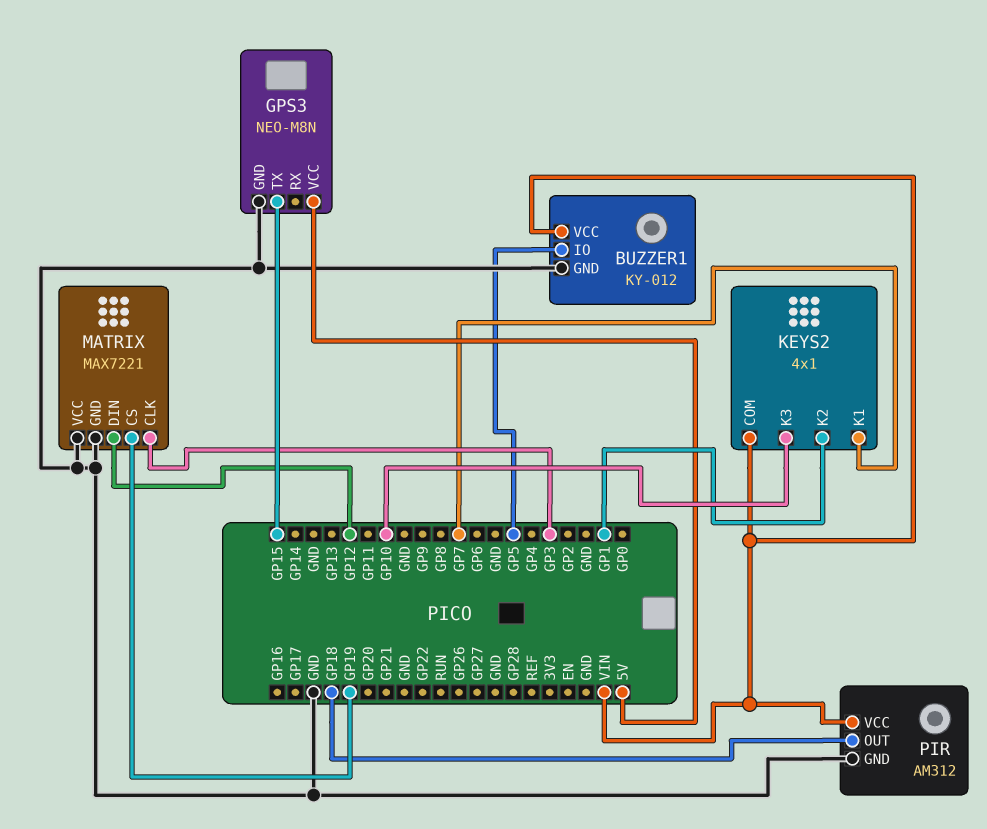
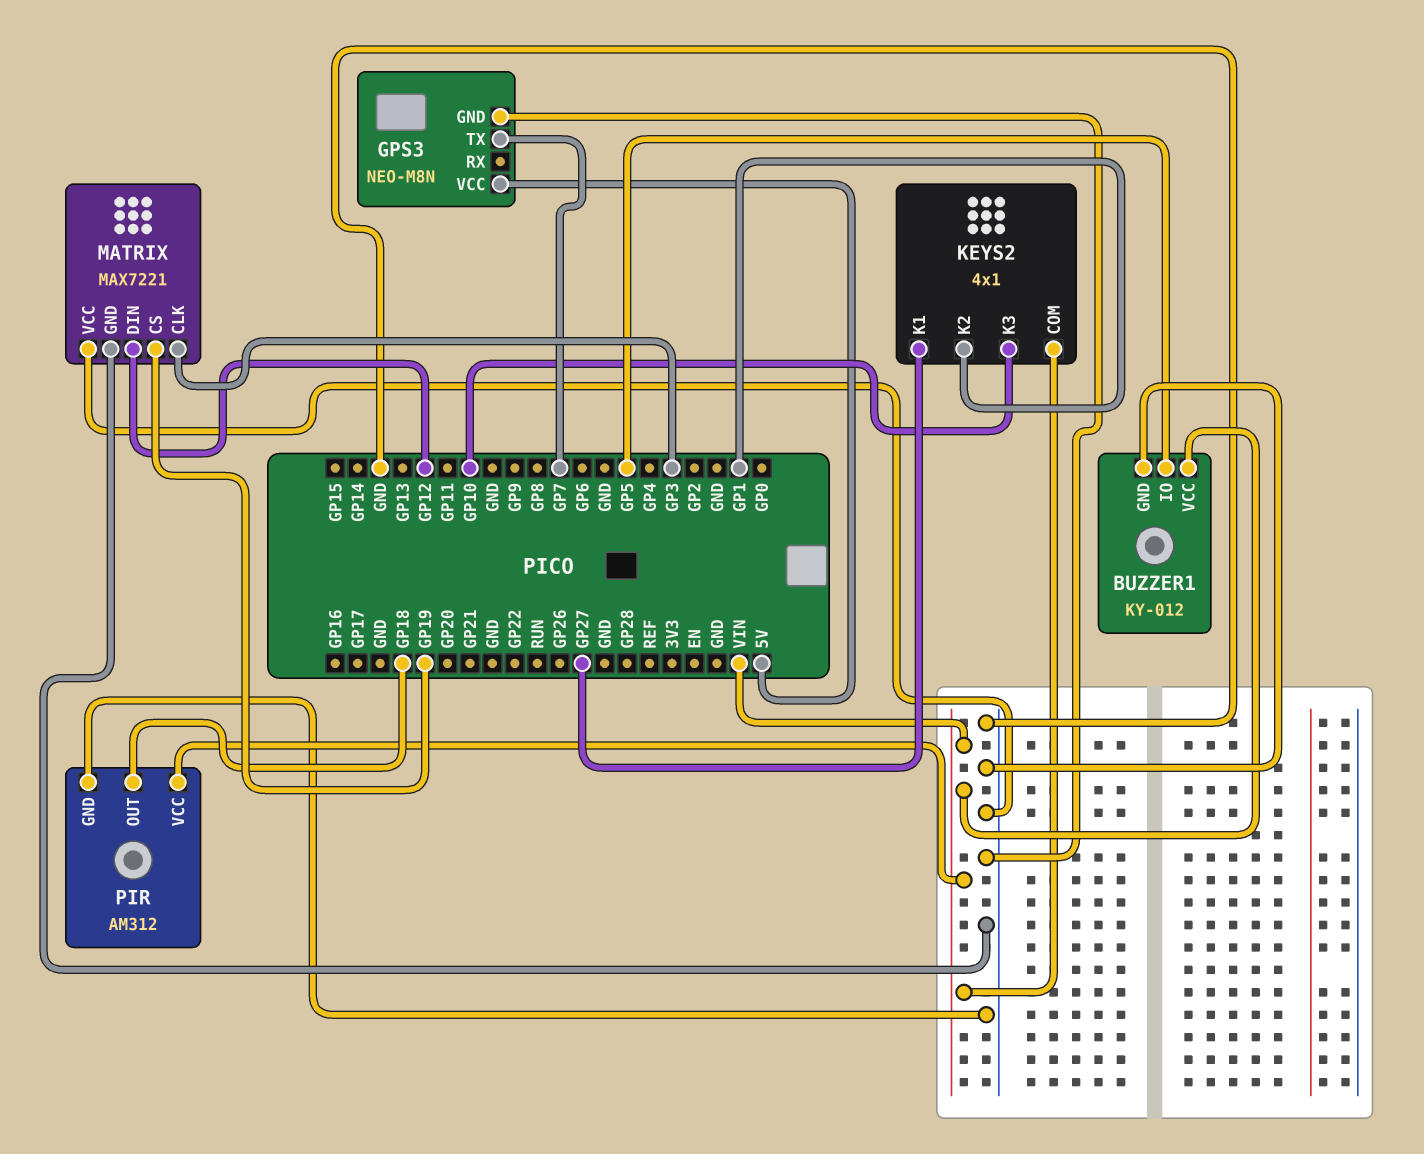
GPS3 pin TX: GP15 -> GP7
KEYS2 pin K1: GP7 -> GP27

